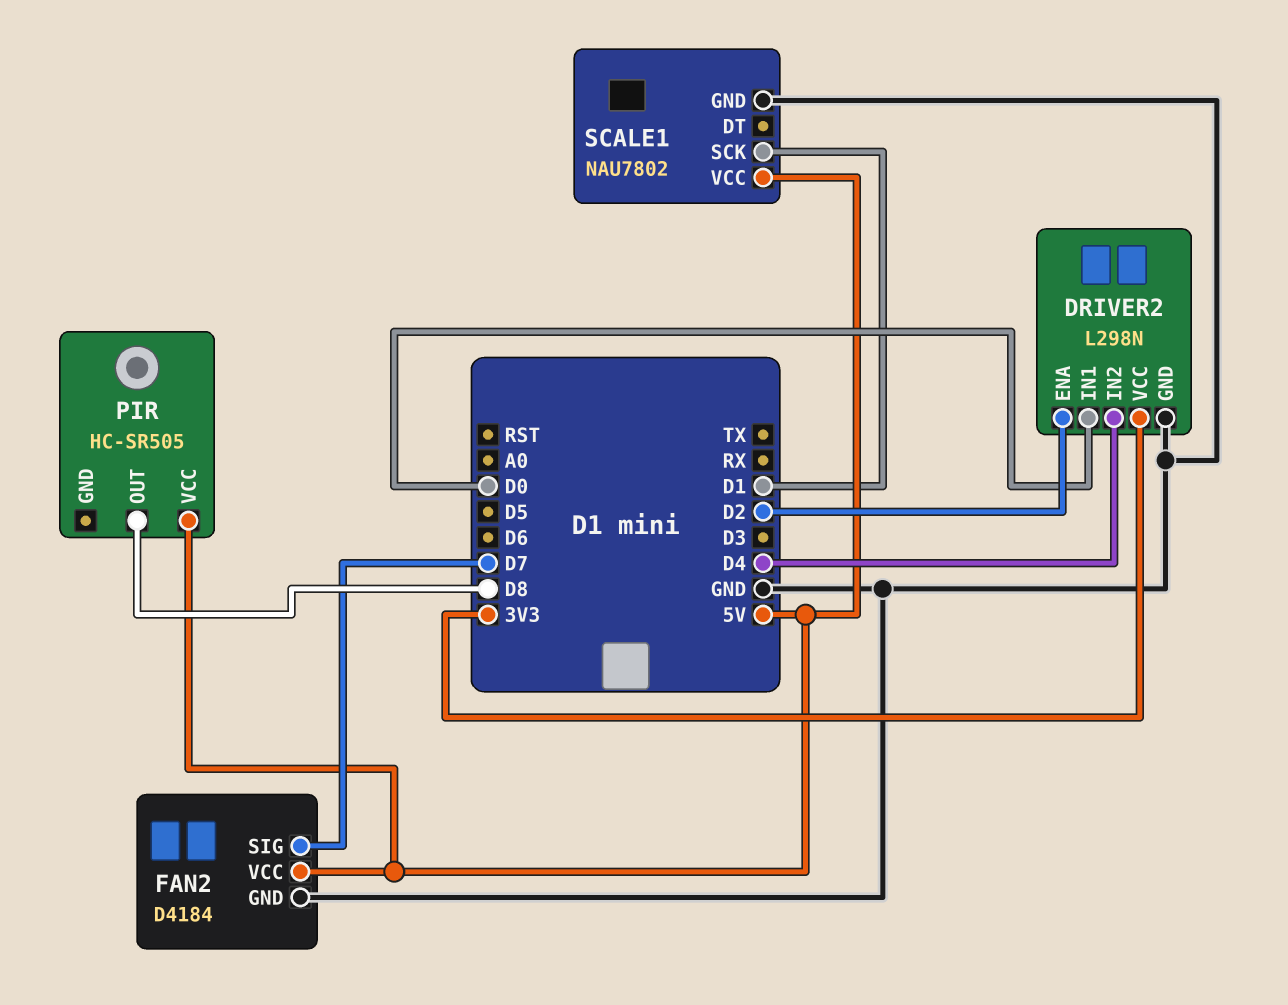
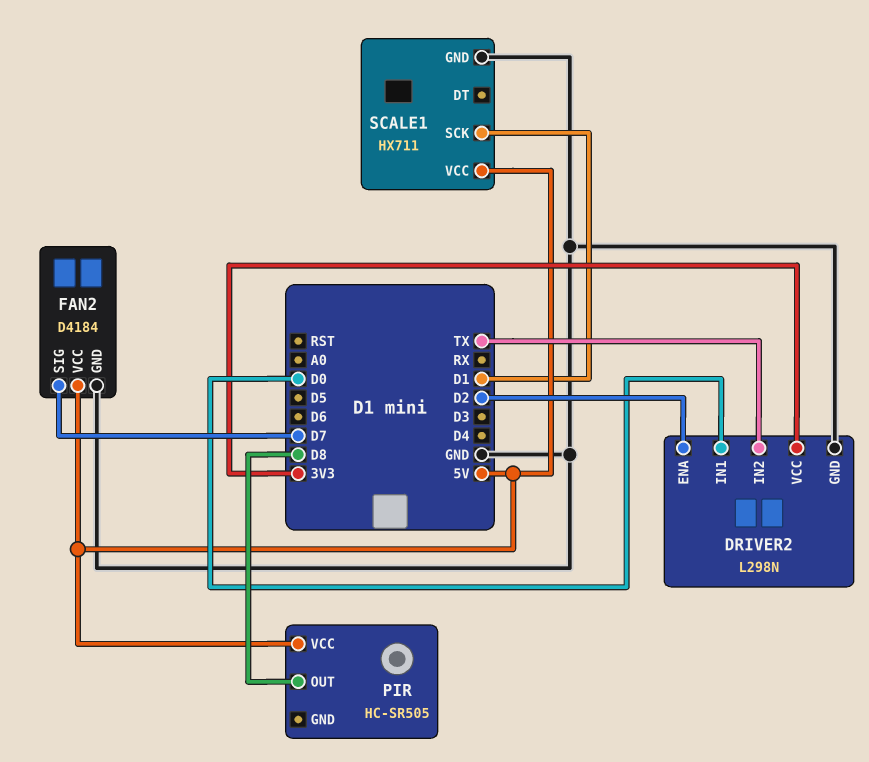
DRIVER2 pin IN2: D4 -> TX
SCALE1: NAU7802 -> HX711

